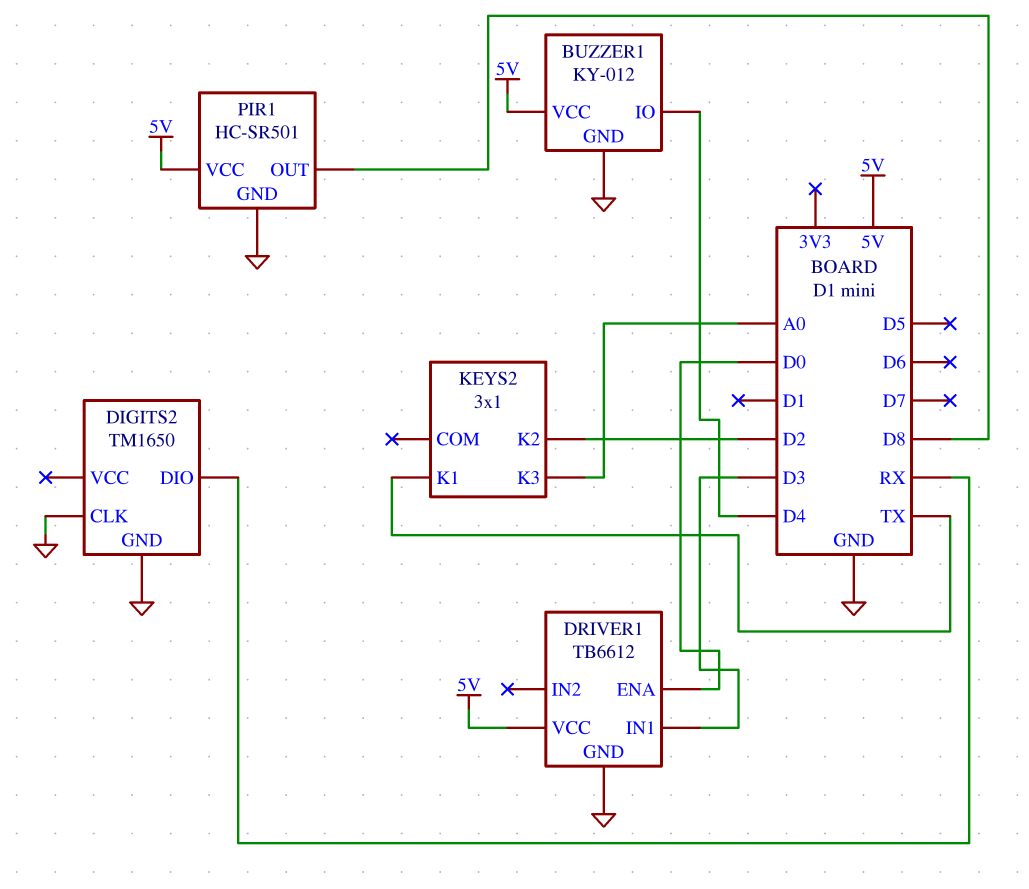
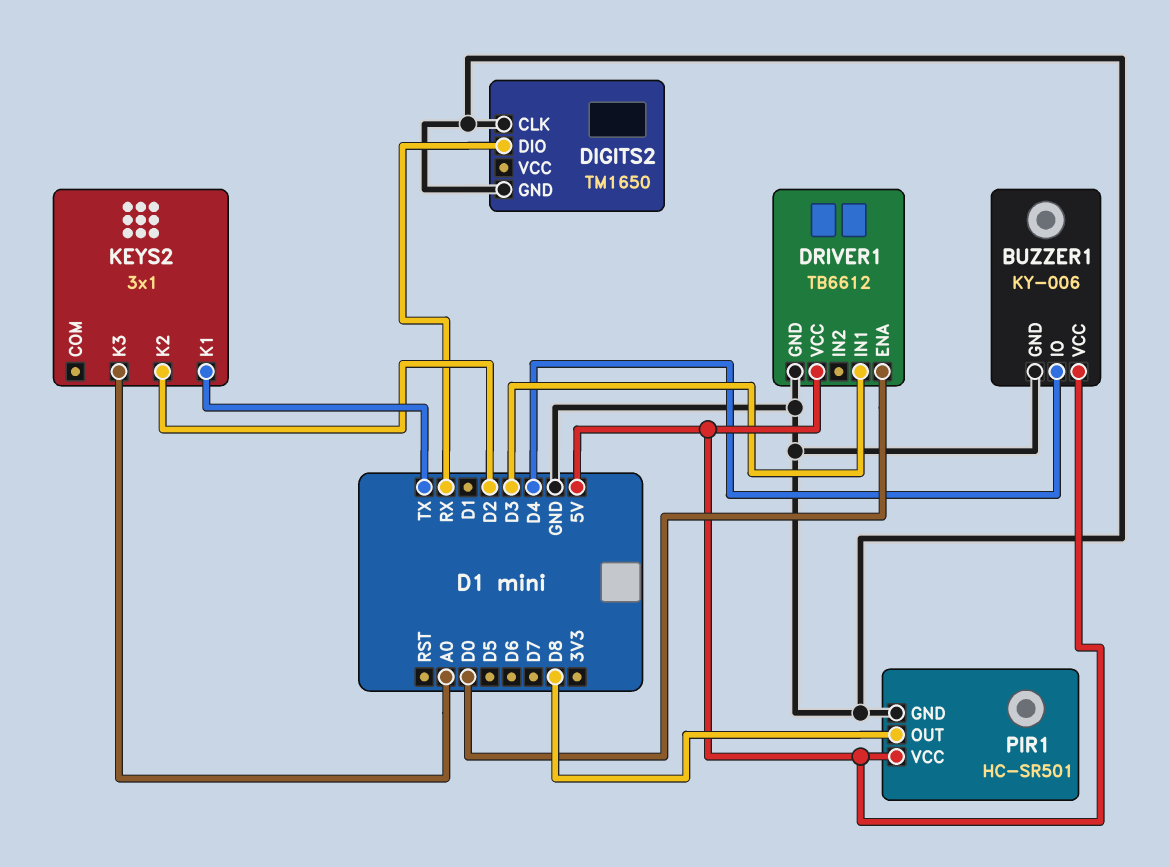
BUZZER1: KY-012 -> KY-006

